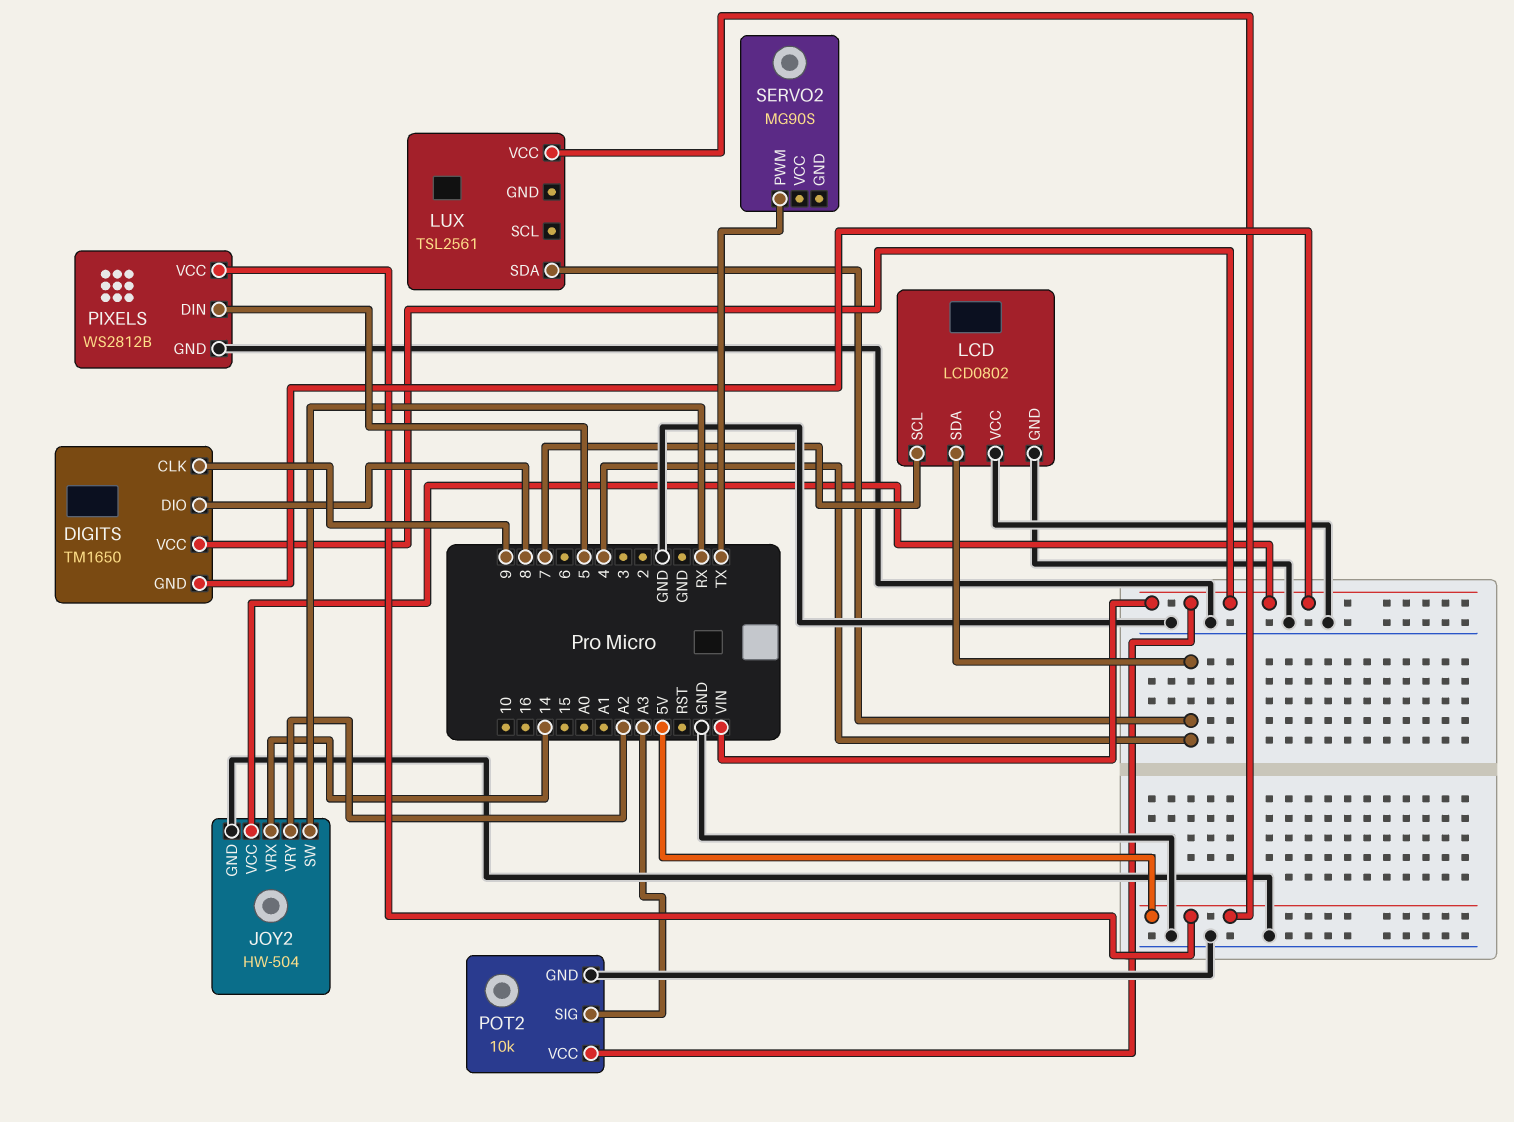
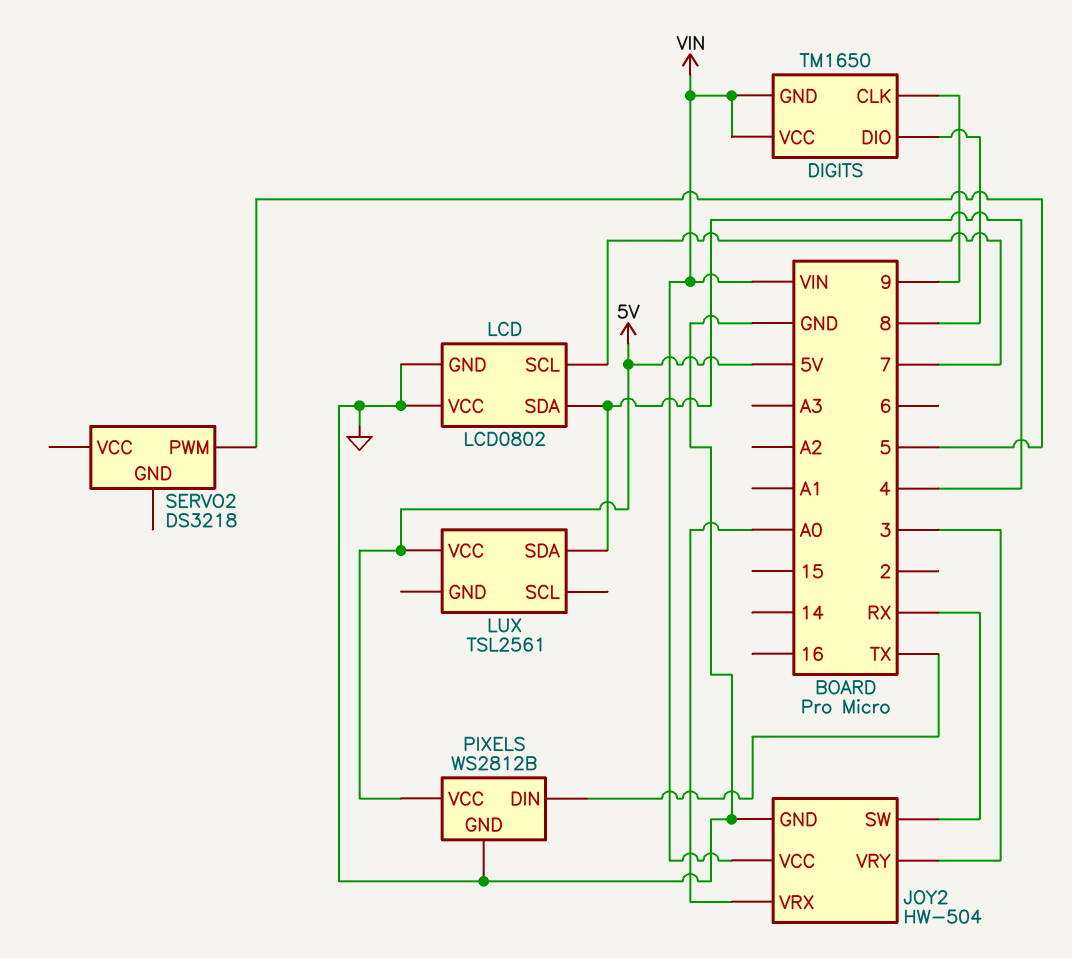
JOY2 pin VRX: 14 -> A0
JOY2 pin VRY: A2 -> 3
PIXELS pin DIN: 5 -> TX
POT2: 10k -> none
POT2 pin GND: GND -> none
POT2 pin SIG: A3 -> none
POT2 pin VCC: VIN -> none
SERVO2: MG90S -> DS3218
SERVO2 pin PWM: TX -> 5

